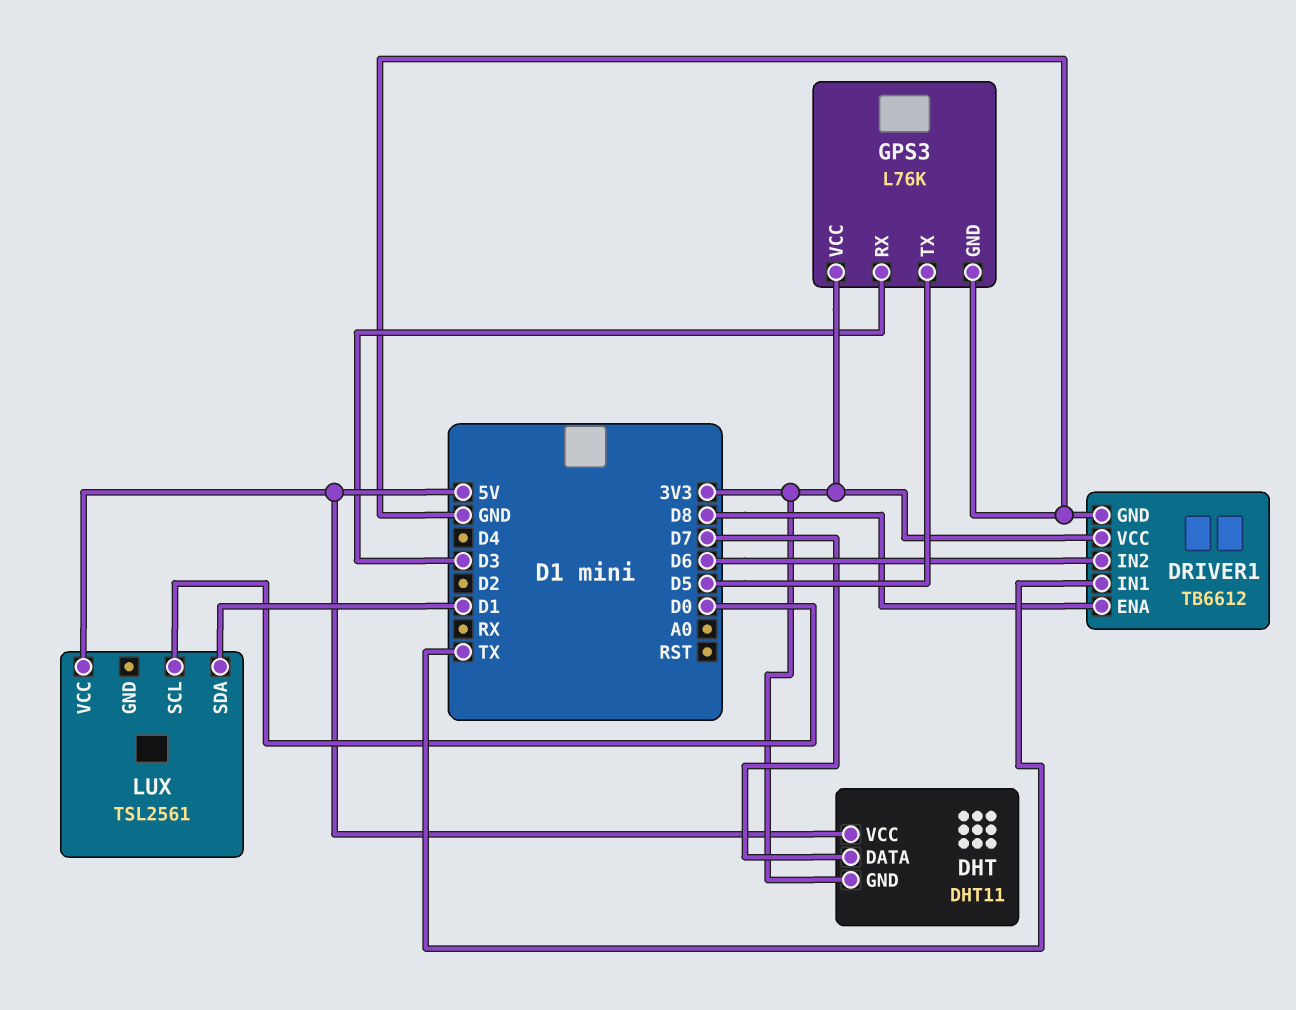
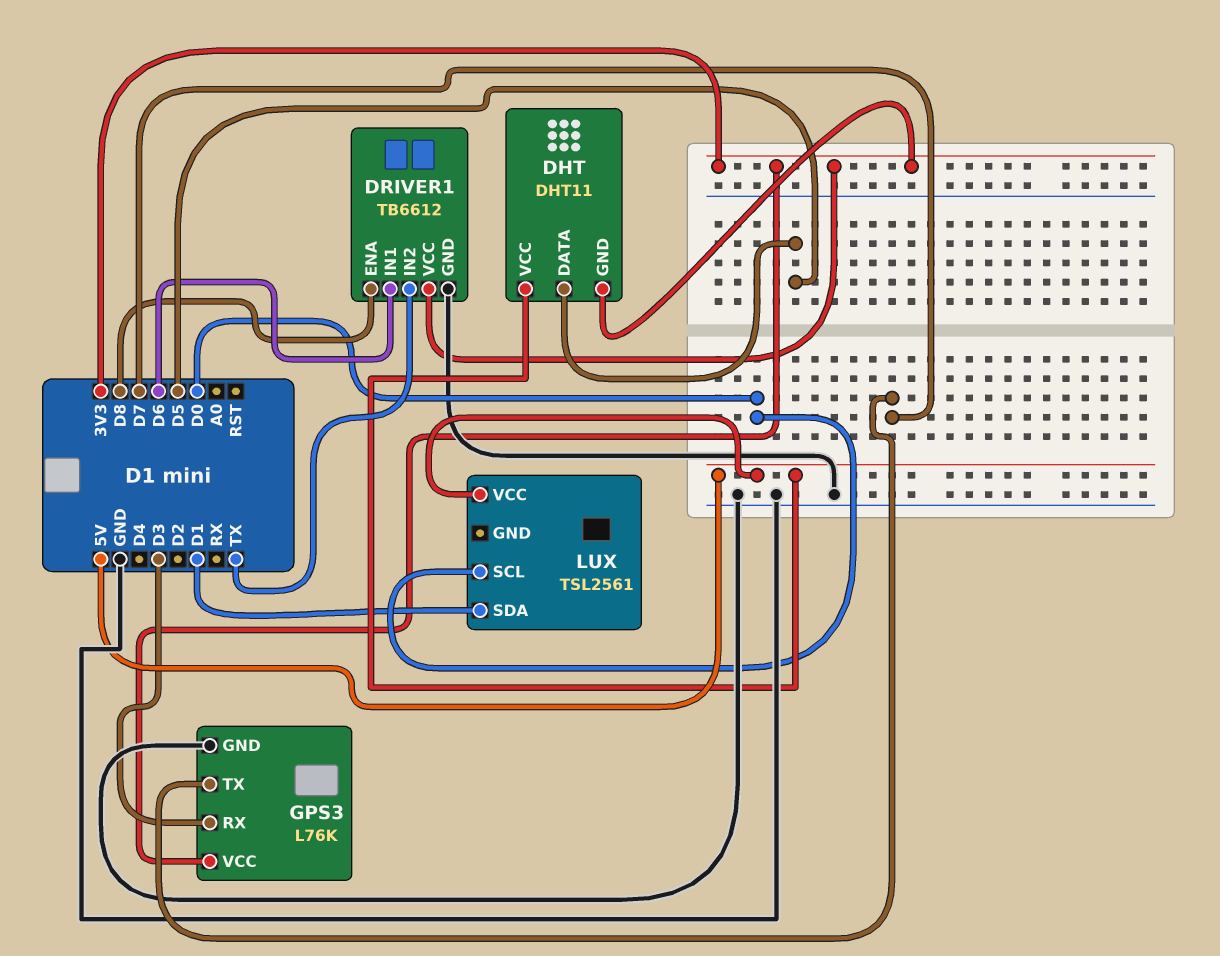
DHT pin DATA: D7 -> D5
DRIVER1 pin IN1: TX -> D6
DRIVER1 pin IN2: D6 -> TX
GPS3 pin TX: D5 -> D7

